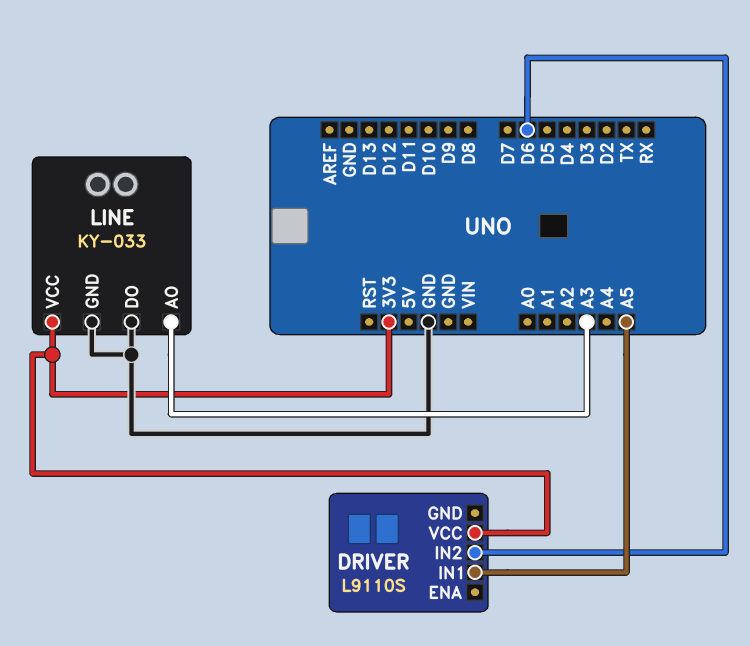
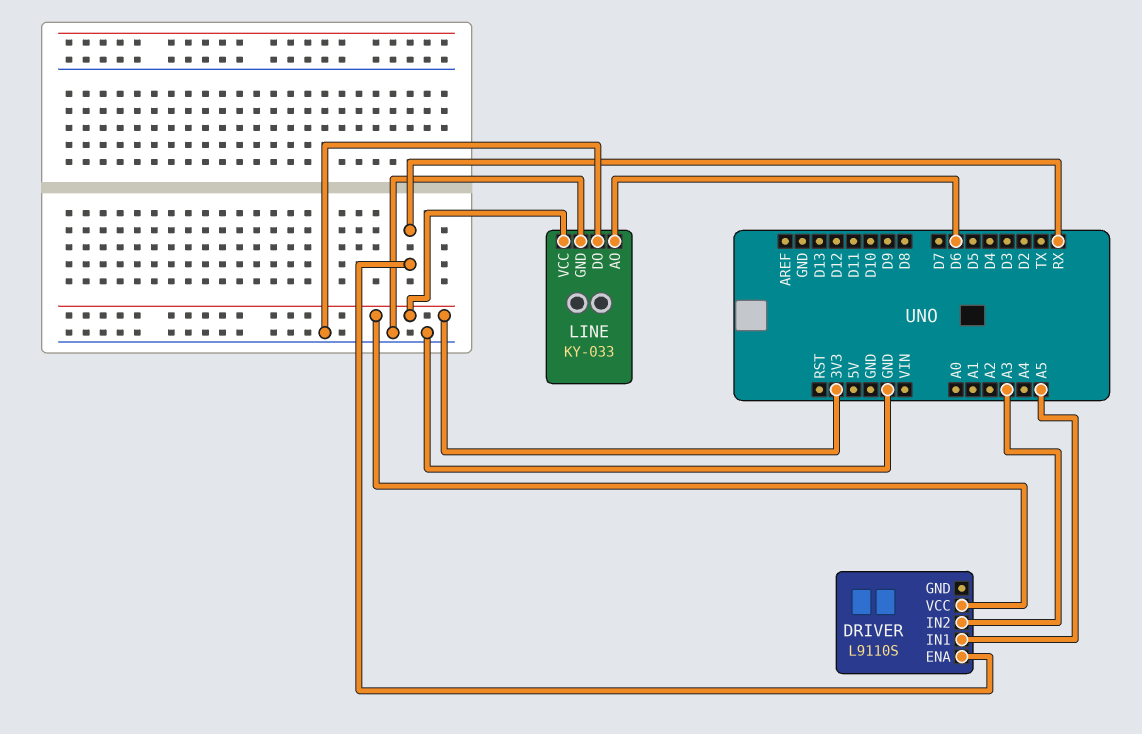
DRIVER pin ENA: none -> RX
DRIVER pin IN2: D6 -> A3
LINE pin AO: A3 -> D6

